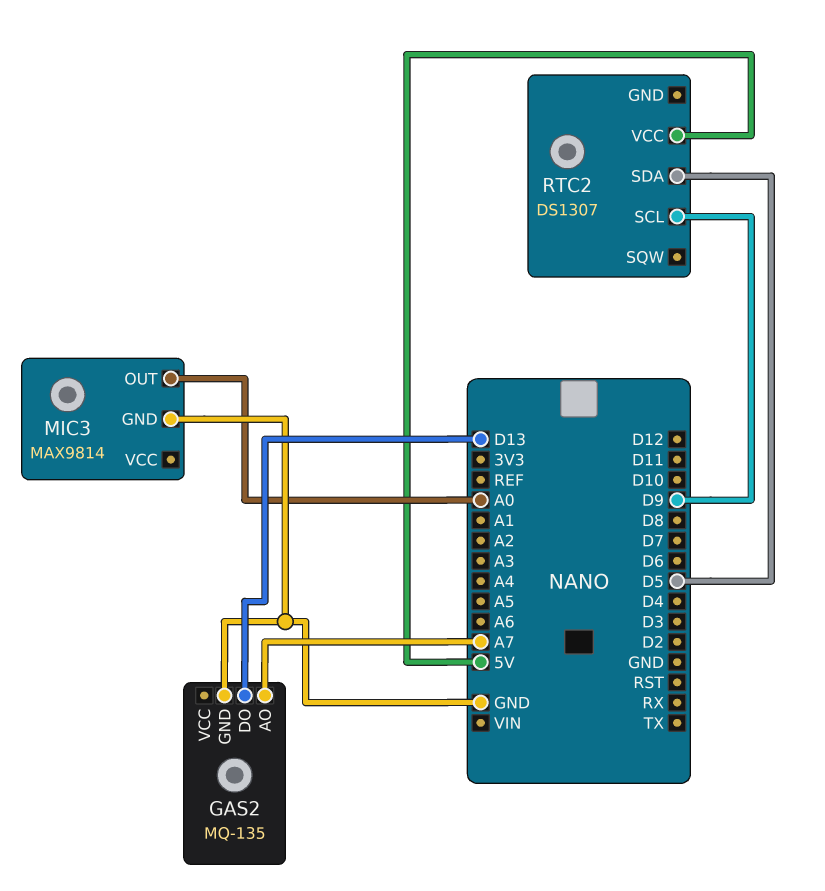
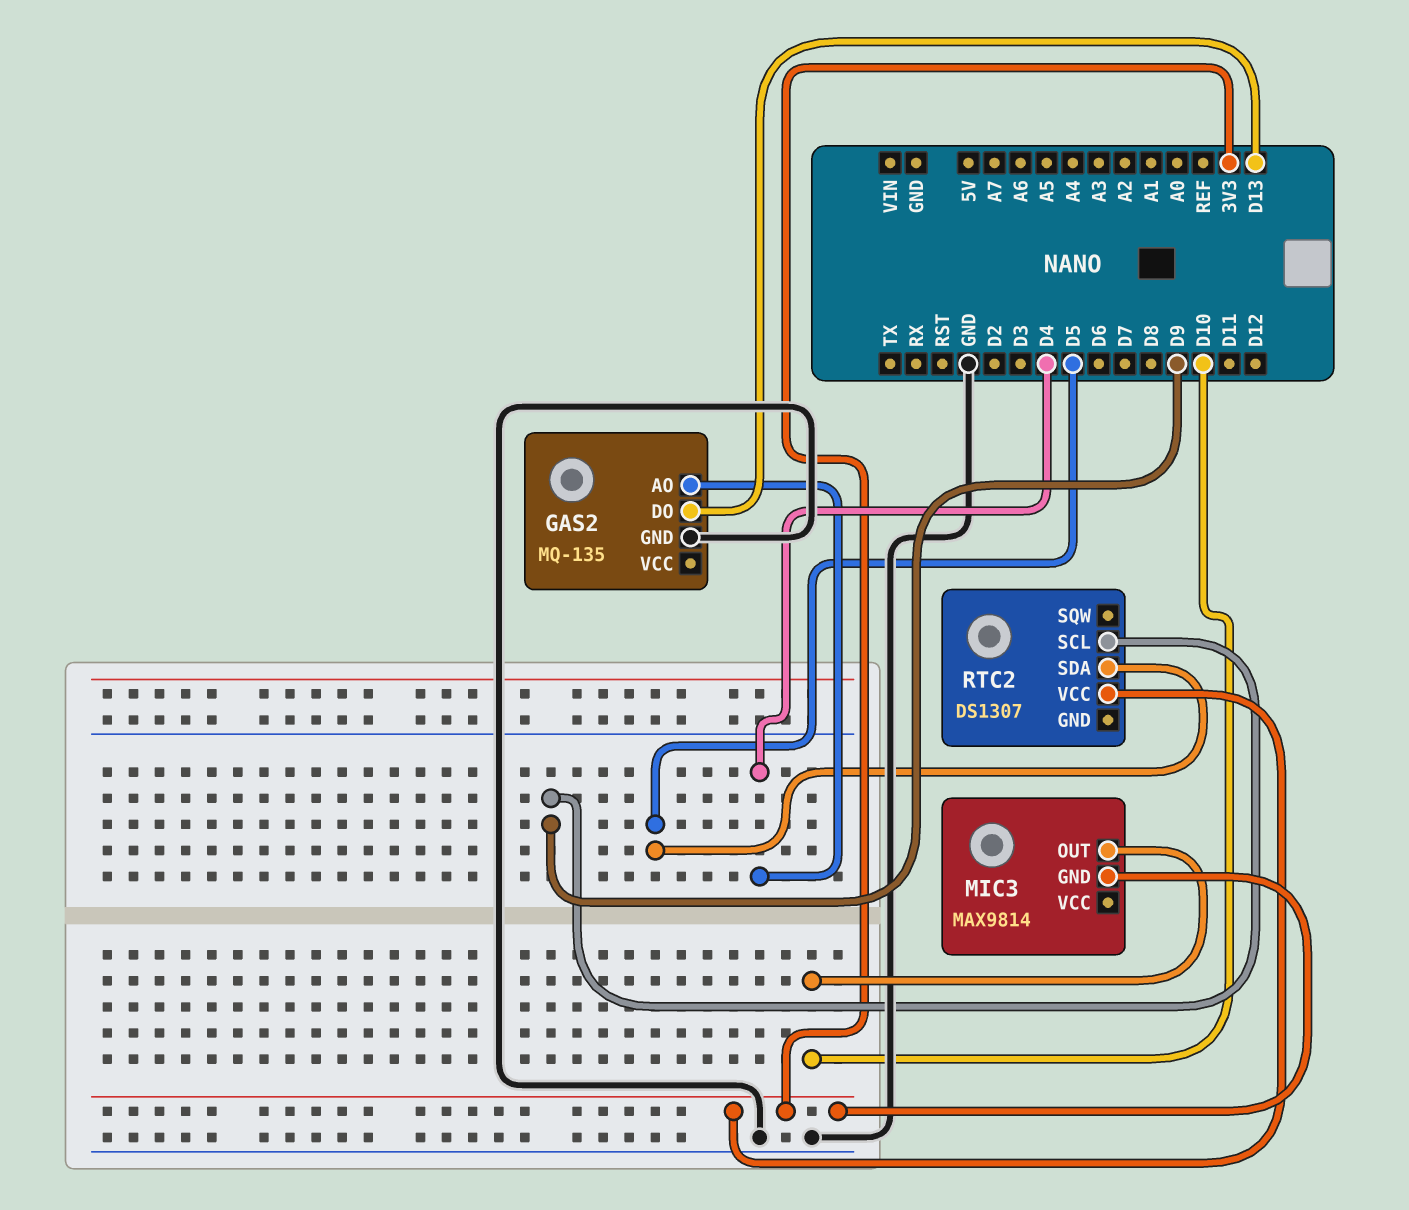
GAS2 pin AO: A7 -> D4
MIC3 pin GND: GND -> 3V3
MIC3 pin OUT: A0 -> D10
RTC2 pin VCC: 5V -> 3V3

